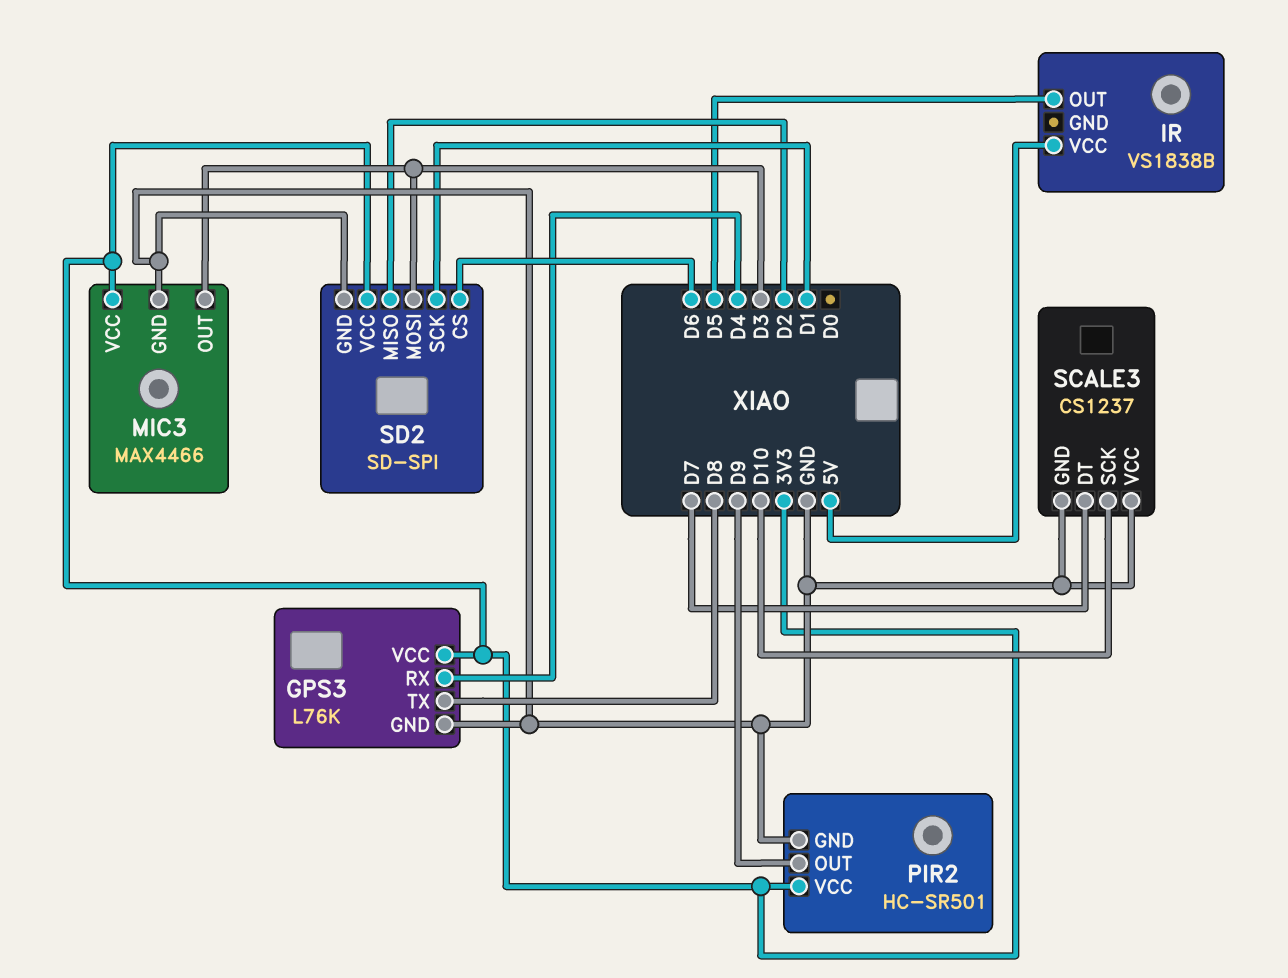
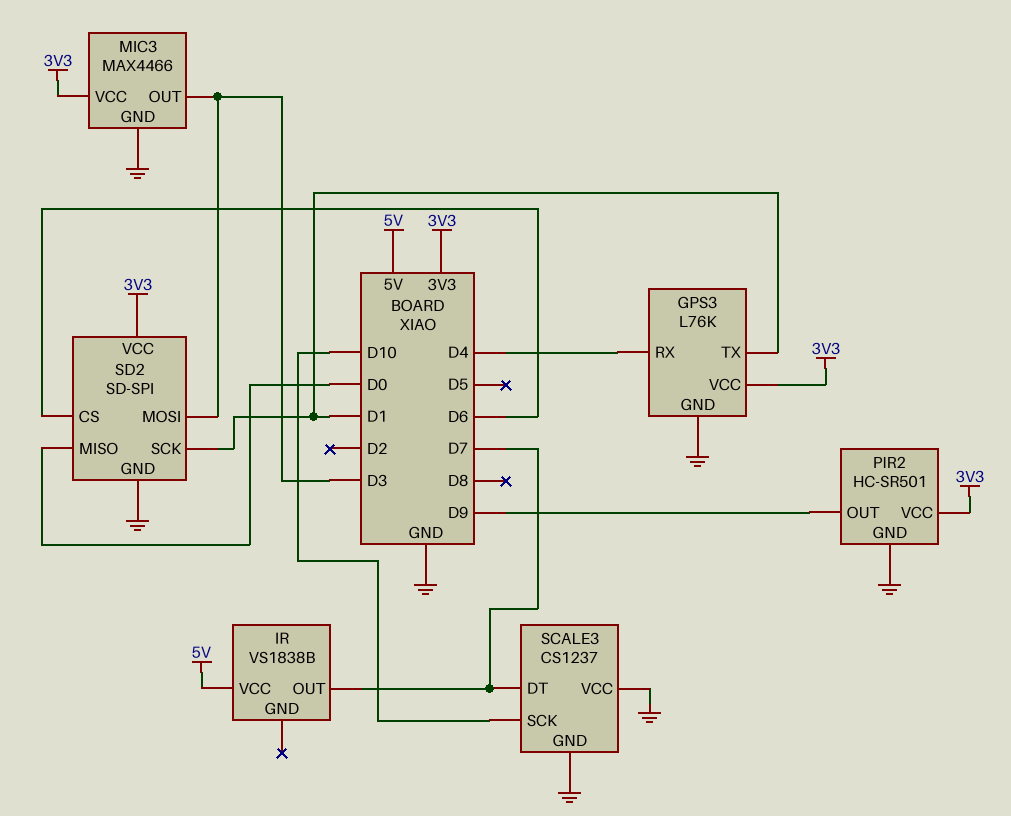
GPS3 pin TX: D8 -> D1
IR pin OUT: D5 -> D7
SD2 pin MISO: D2 -> D0

